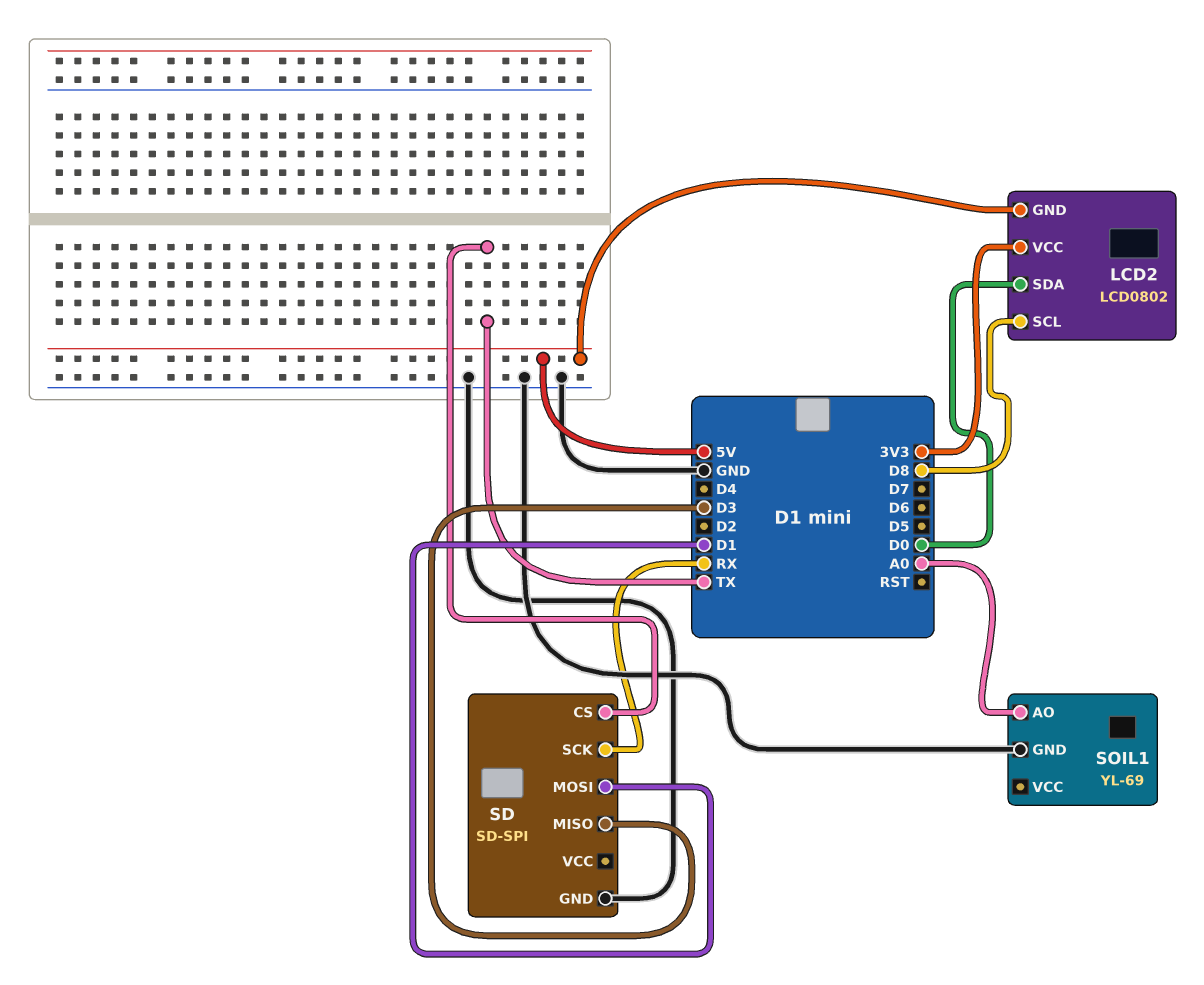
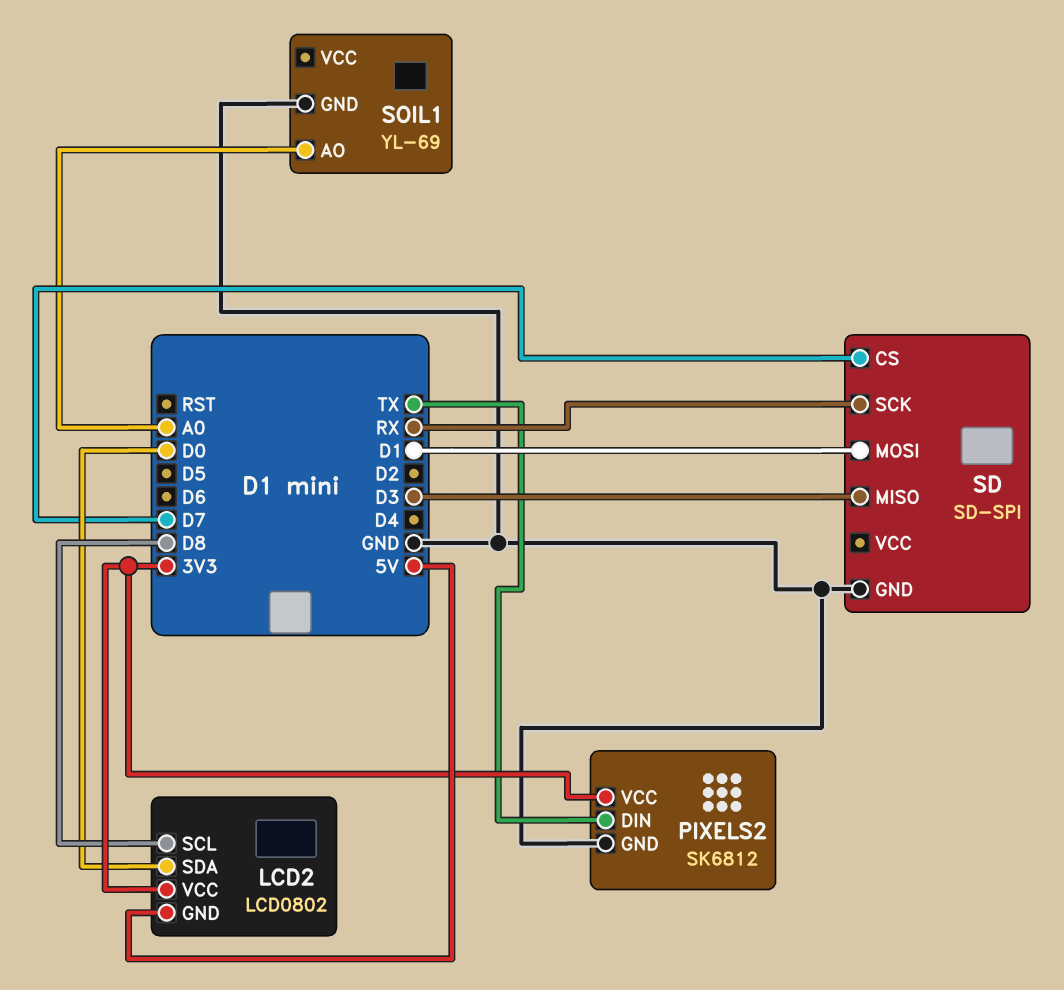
PIXELS2: none -> SK6812
PIXELS2 pin DIN: none -> TX
PIXELS2 pin GND: none -> GND
PIXELS2 pin VCC: none -> 3V3
SD pin CS: TX -> D7

